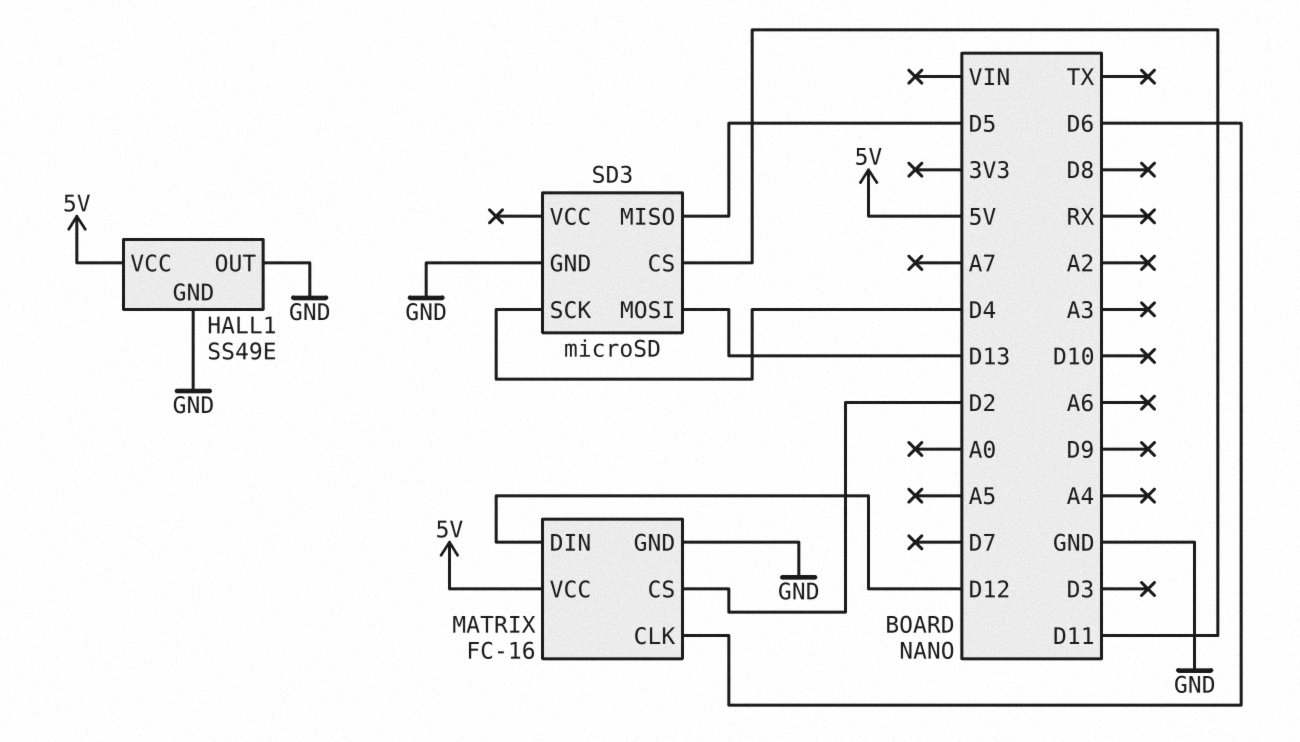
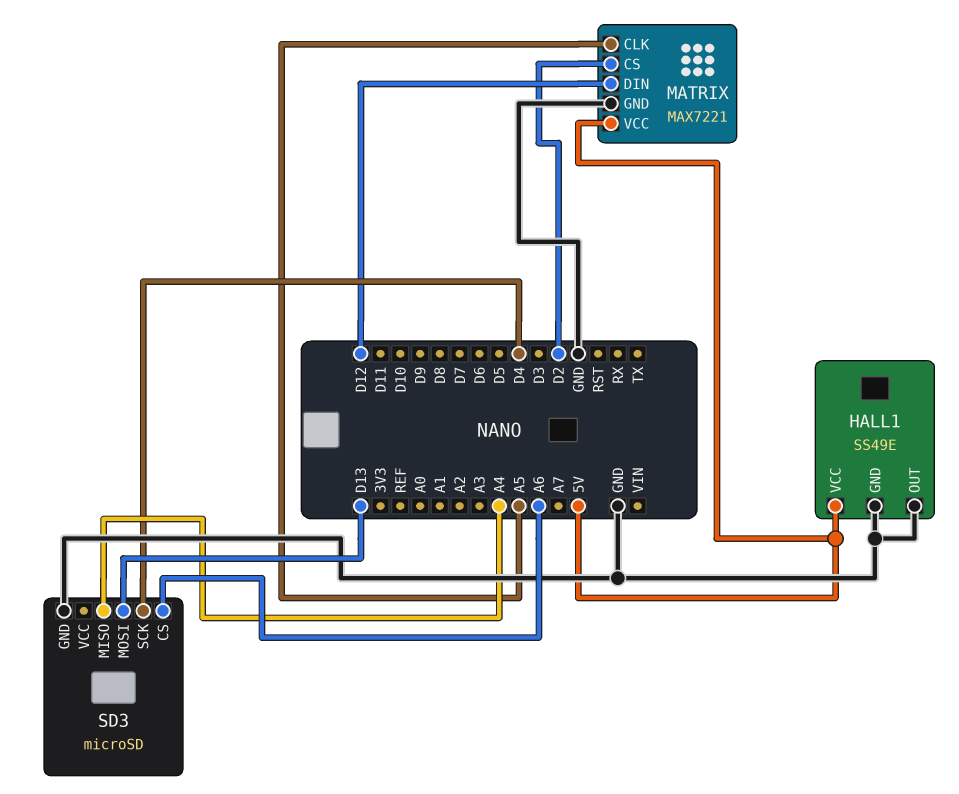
MATRIX: FC-16 -> MAX7221
MATRIX pin CLK: D6 -> A5
SD3 pin CS: D11 -> A6
SD3 pin MISO: D5 -> A4

